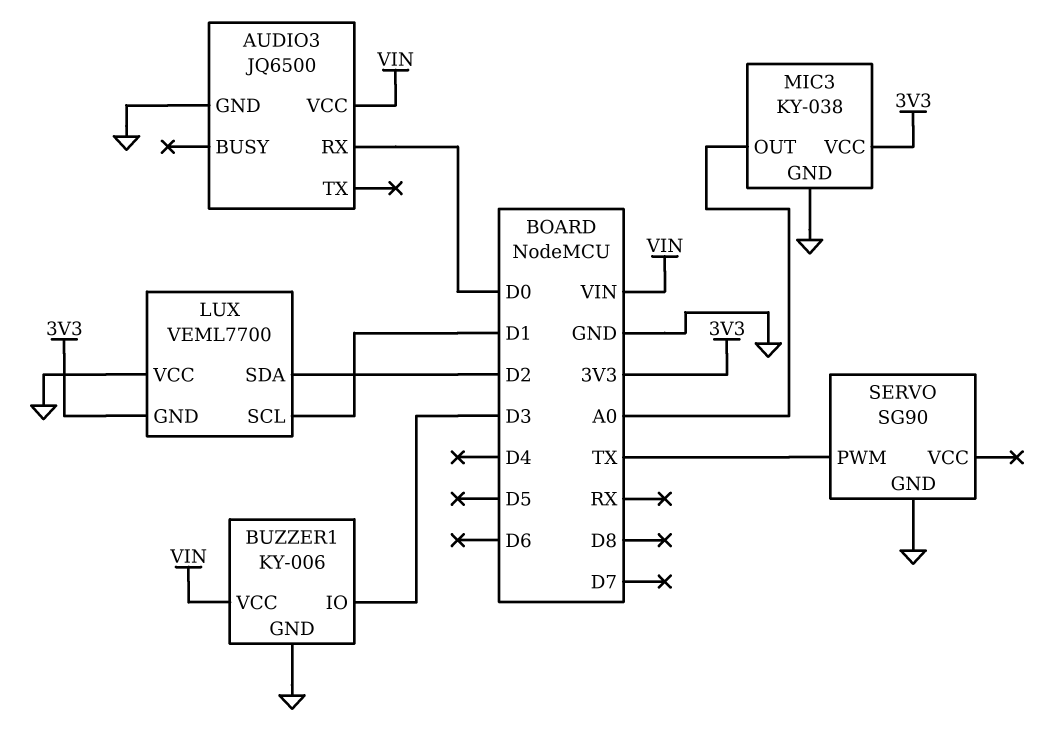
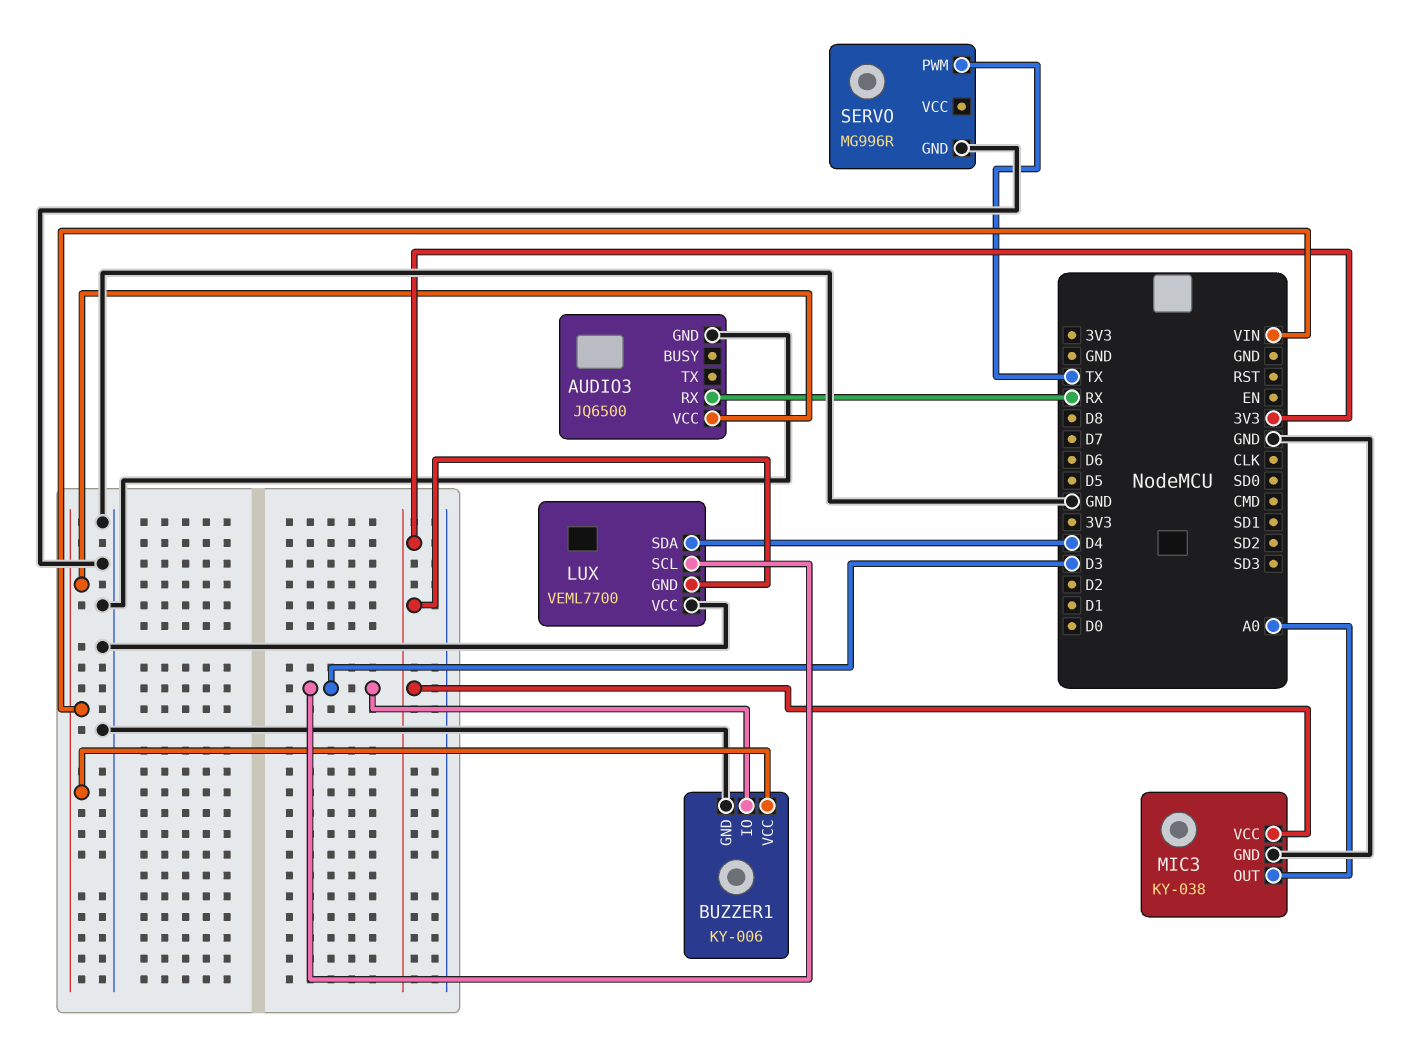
AUDIO3 pin RX: D0 -> RX
LUX pin SCL: D1 -> D3
LUX pin SDA: D2 -> D4
SERVO: SG90 -> MG996R

